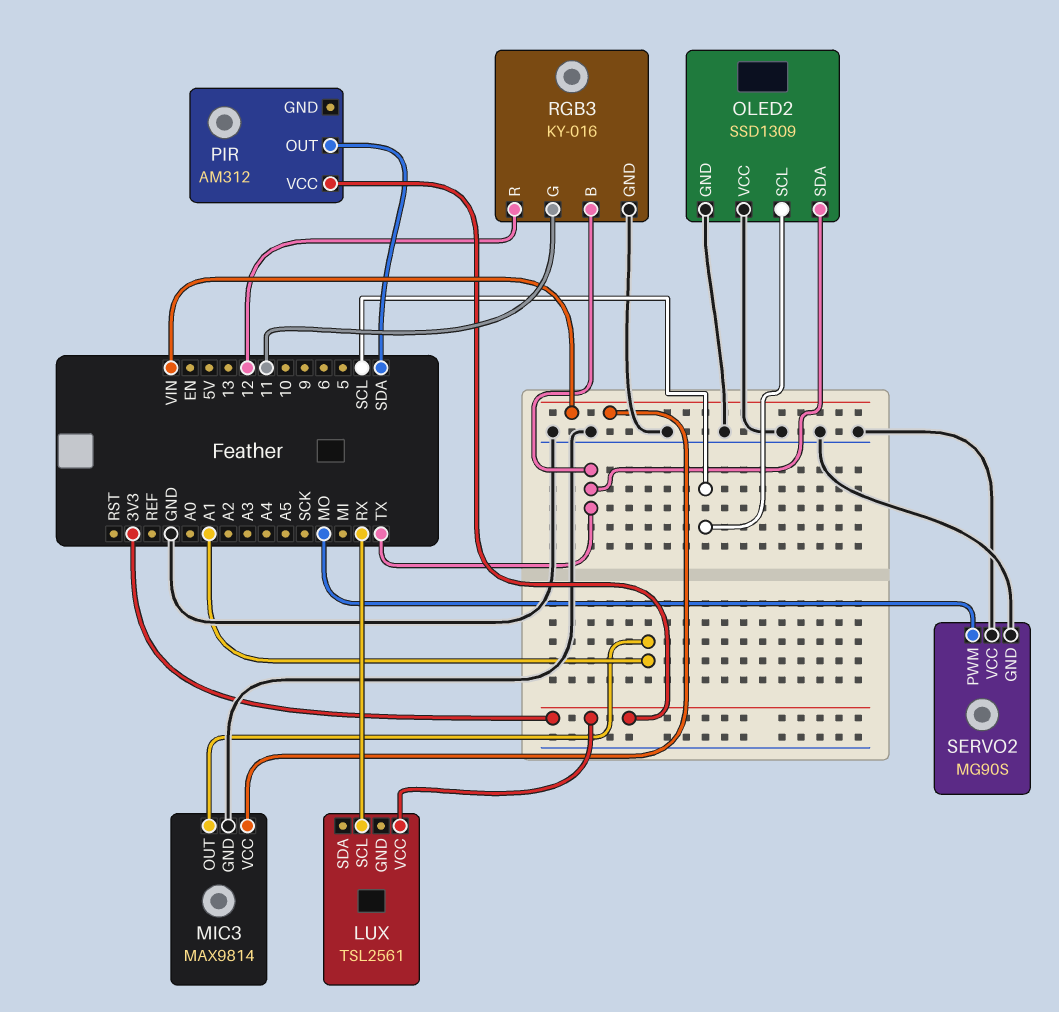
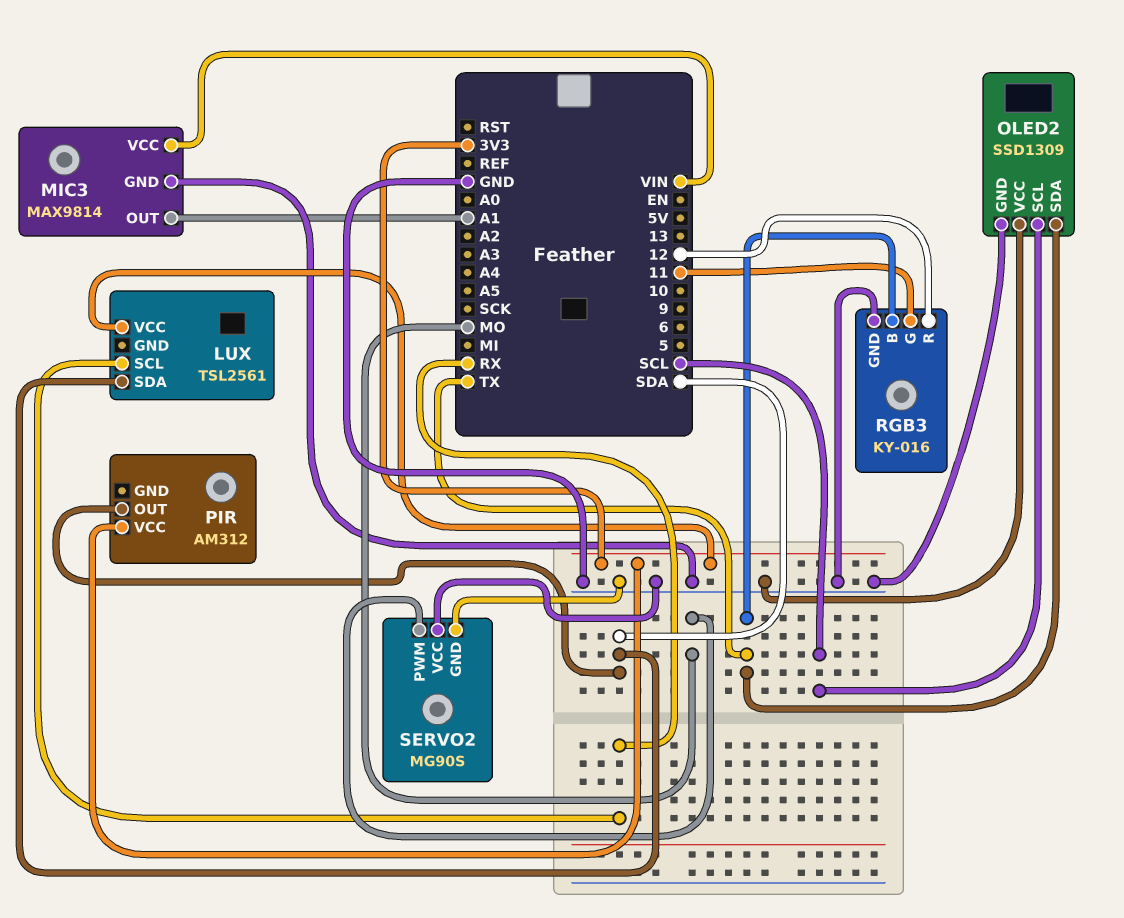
LUX pin SDA: none -> SDA

